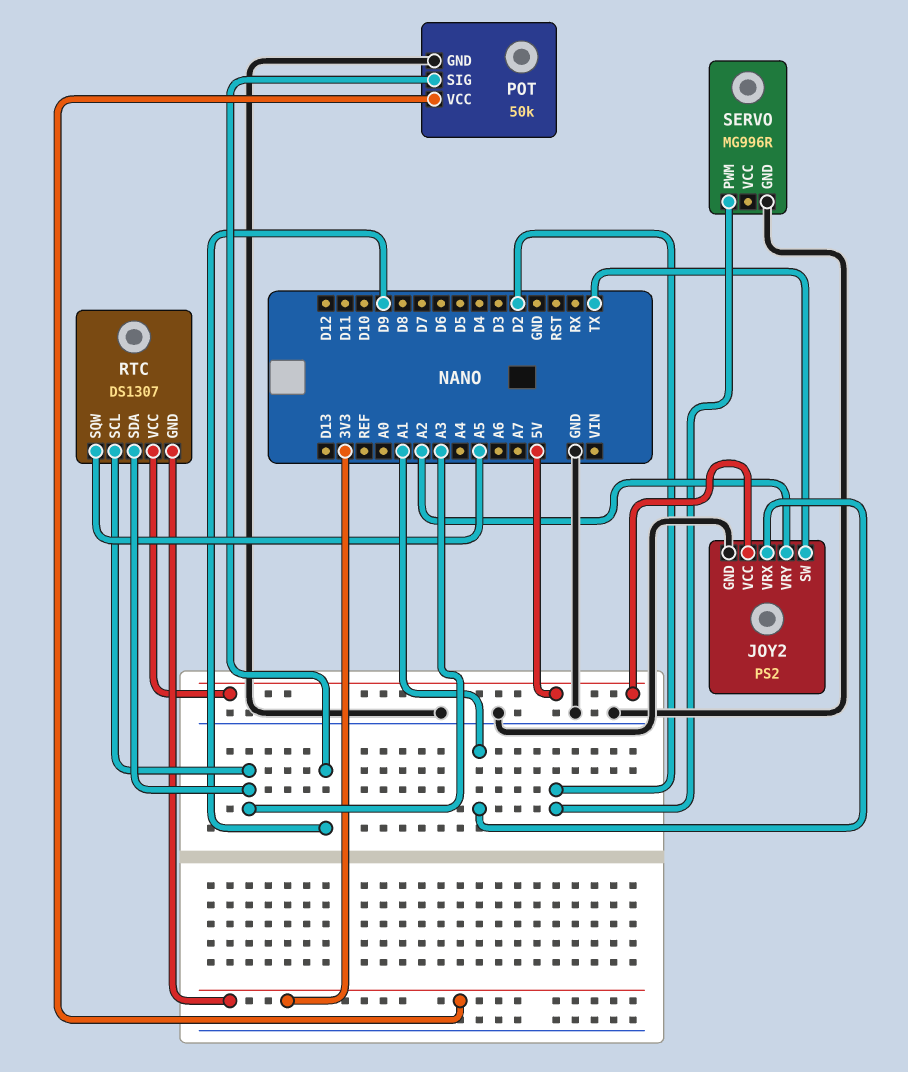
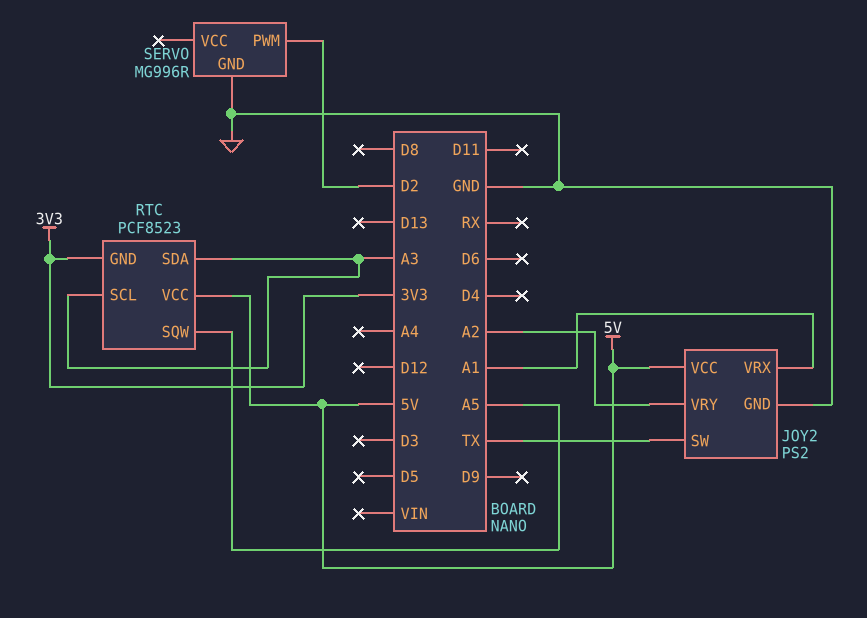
POT: 50k -> none
POT pin GND: GND -> none
POT pin SIG: D9 -> none
POT pin VCC: 3V3 -> none
RTC: DS1307 -> PCF8523

